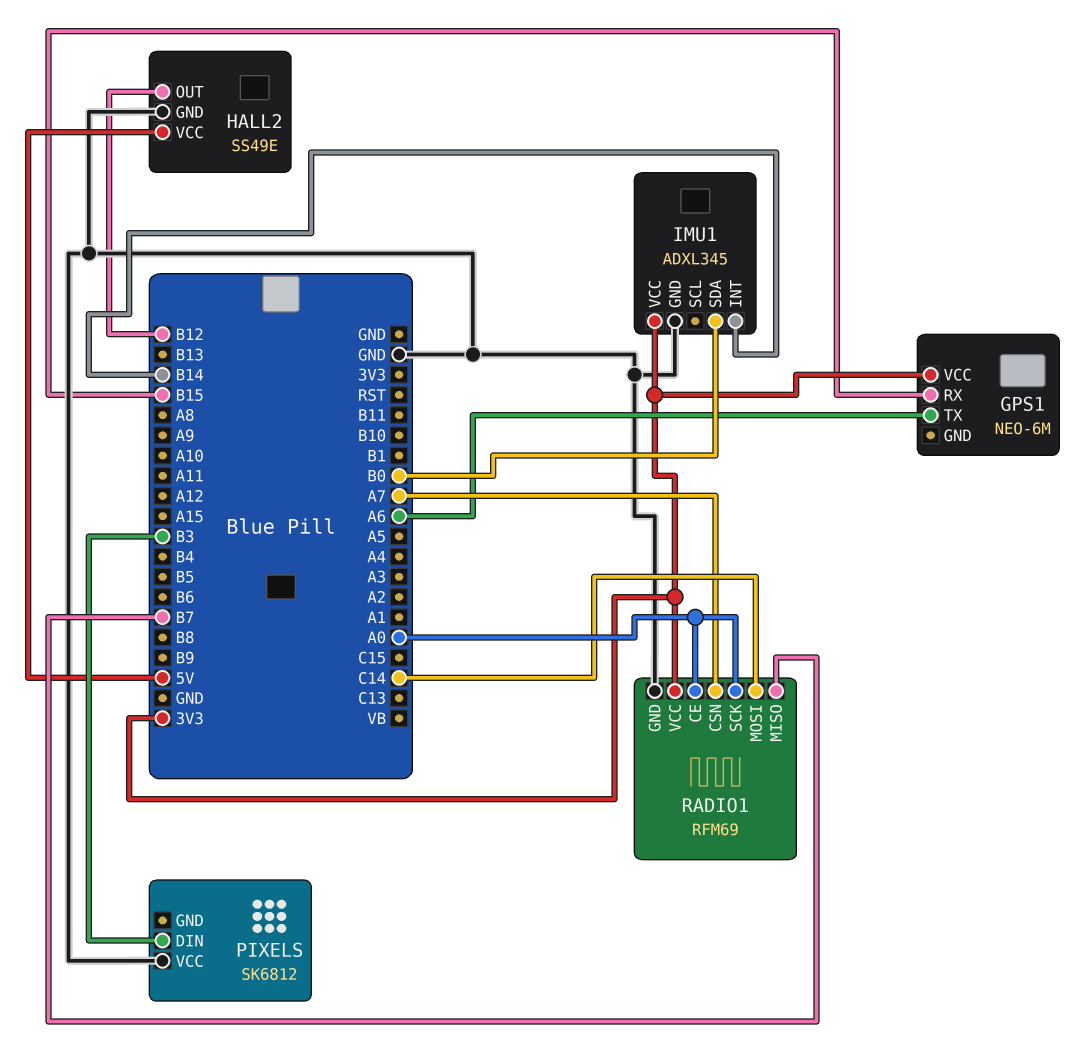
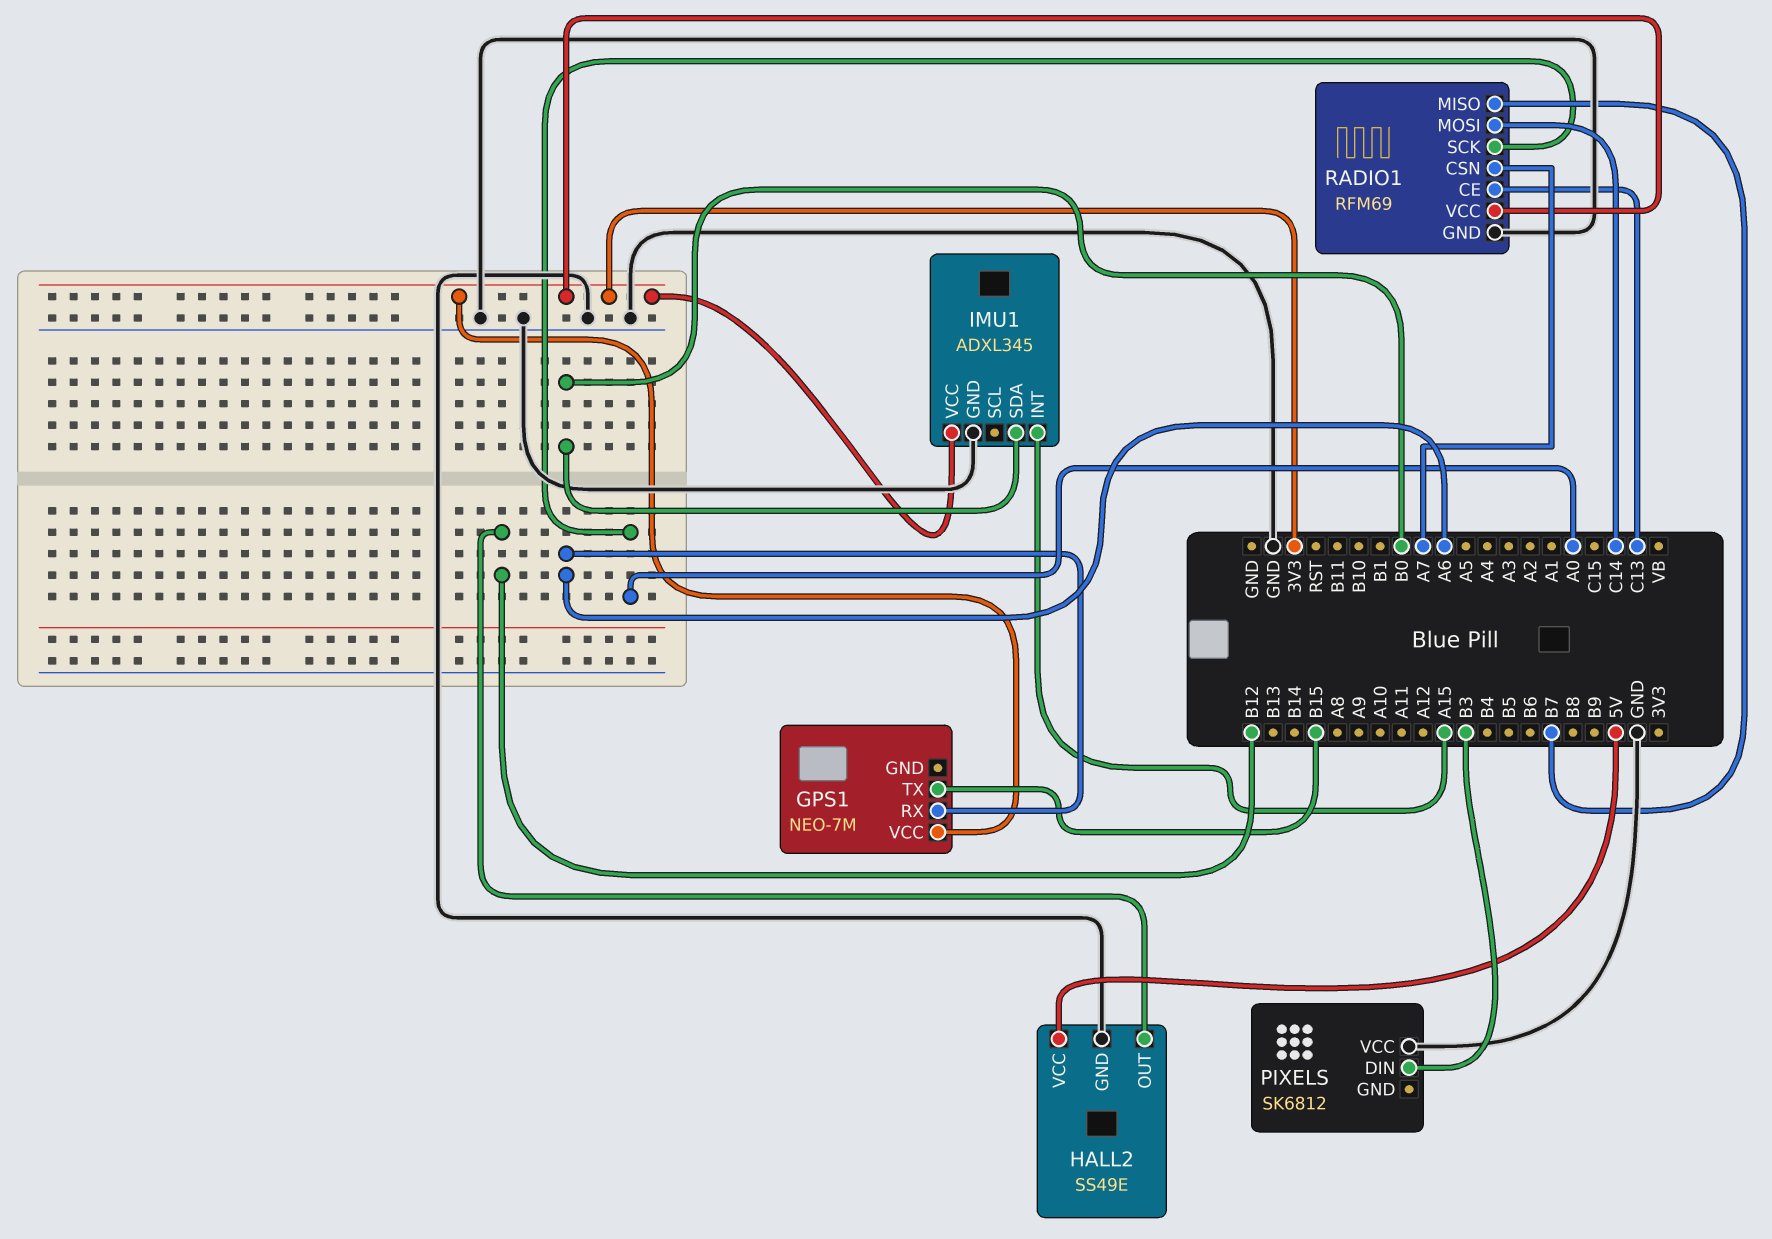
GPS1: NEO-6M -> NEO-7M
GPS1 pin RX: B15 -> A6
GPS1 pin TX: A6 -> B15
IMU1 pin INT: B14 -> A15
RADIO1 pin CE: A0 -> C13

